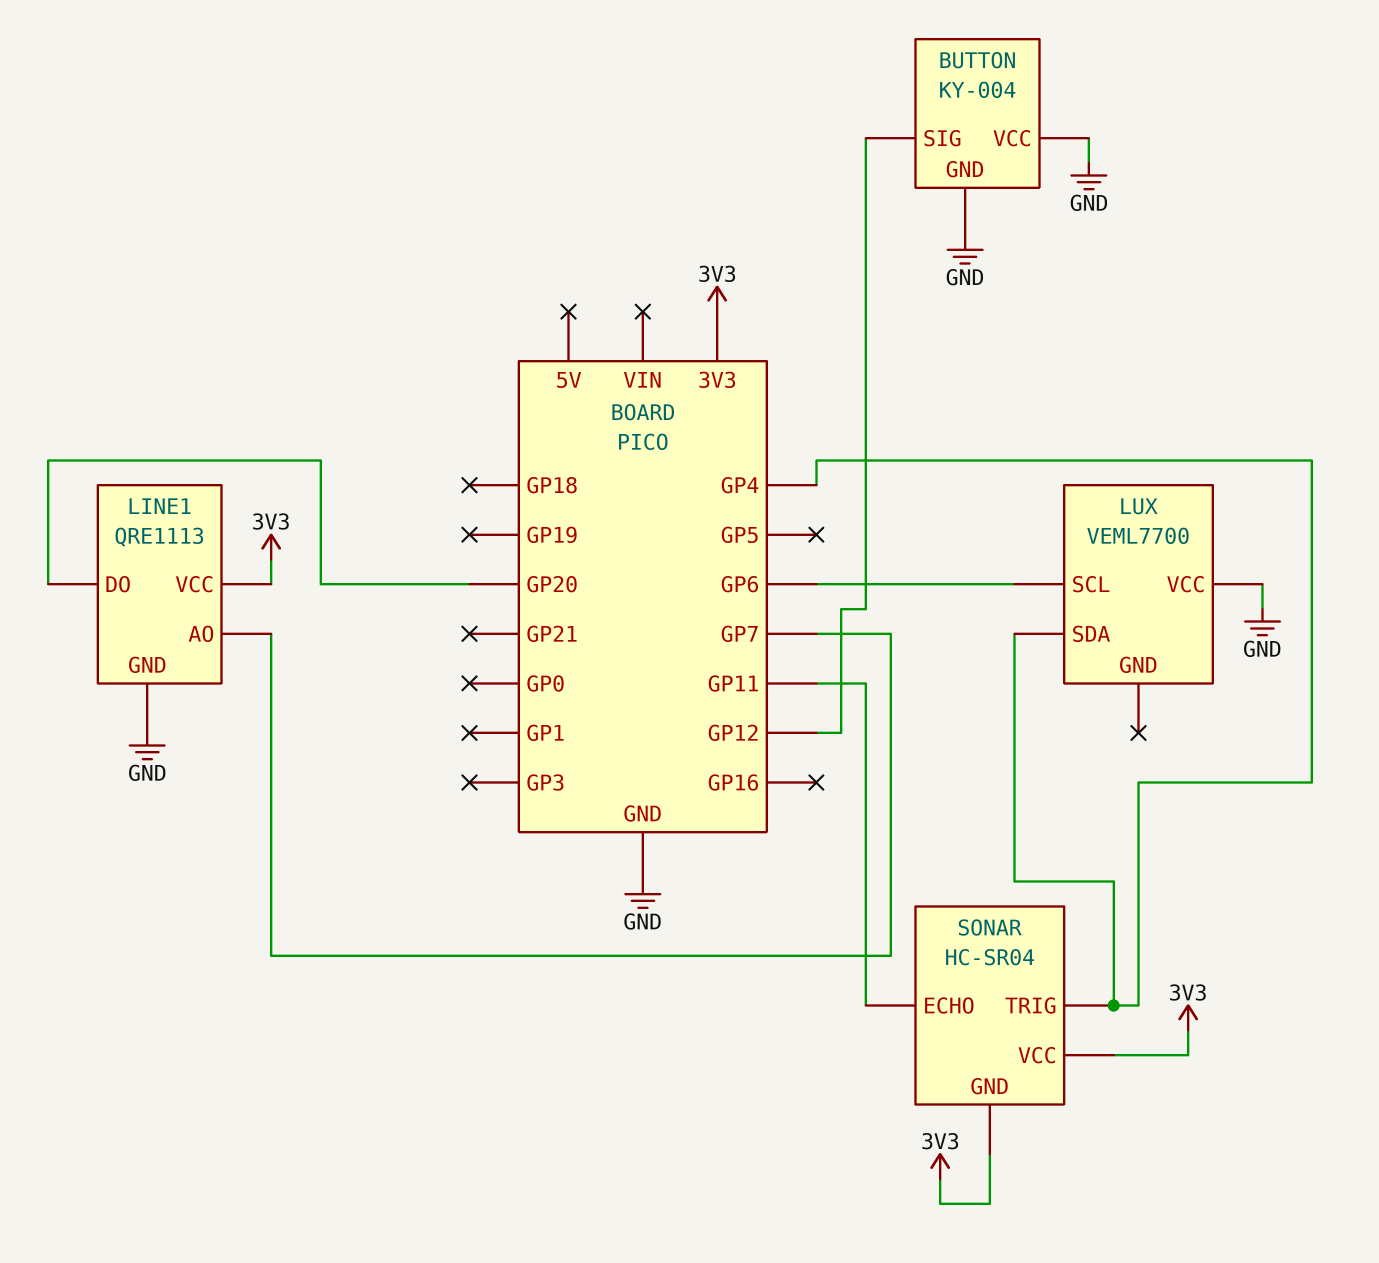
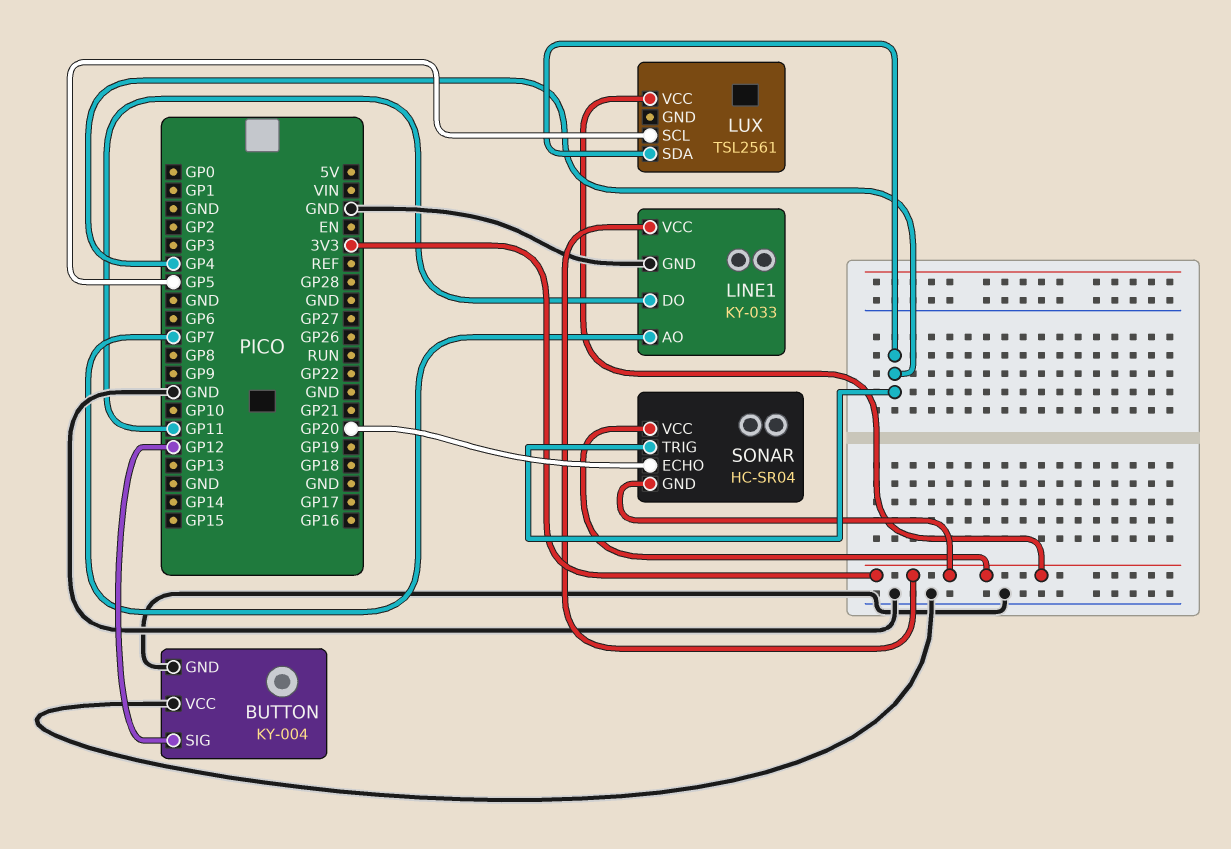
LINE1: QRE1113 -> KY-033
LINE1 pin DO: GP20 -> GP11
LUX: VEML7700 -> TSL2561
LUX pin SCL: GP6 -> GP5
LUX pin VCC: GND -> 3V3
SONAR pin ECHO: GP11 -> GP20

